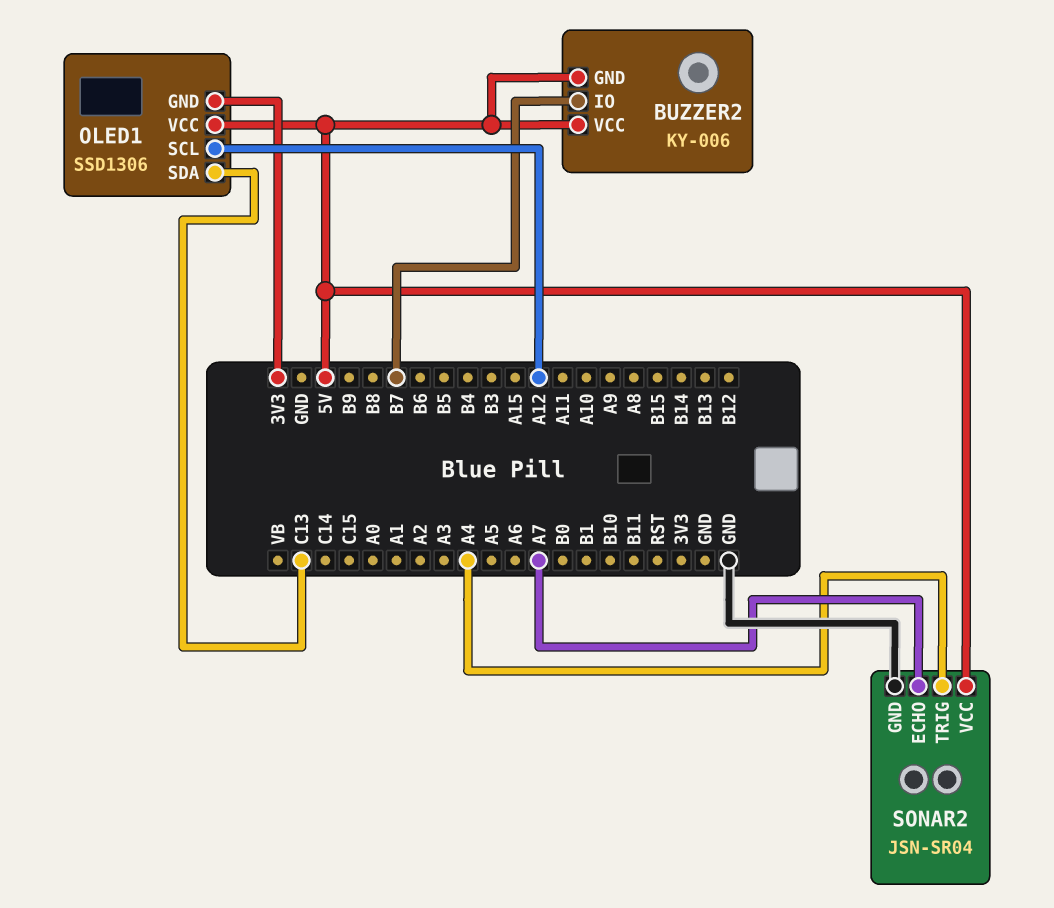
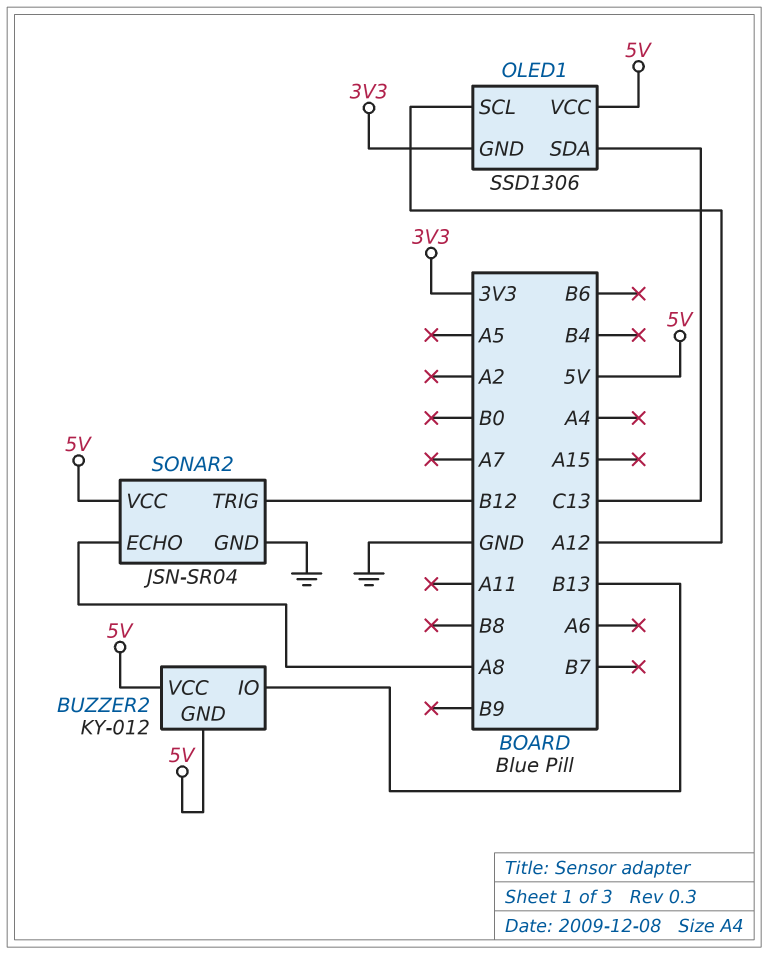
BUZZER2: KY-006 -> KY-012
BUZZER2 pin IO: B7 -> B13
SONAR2 pin ECHO: A7 -> A8
SONAR2 pin TRIG: A4 -> B12

